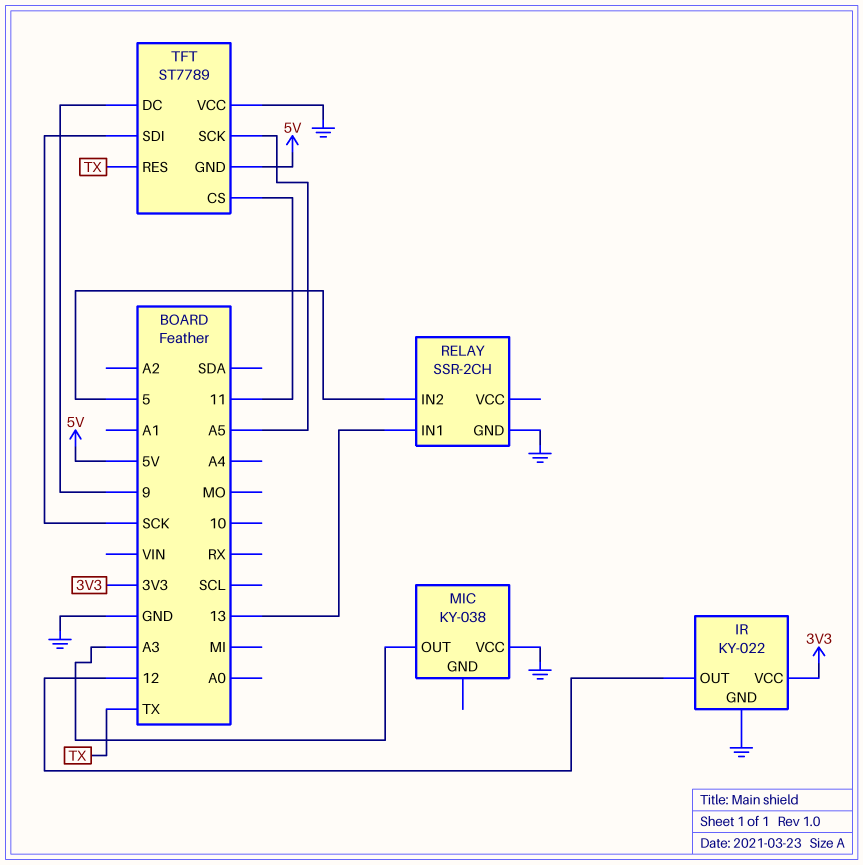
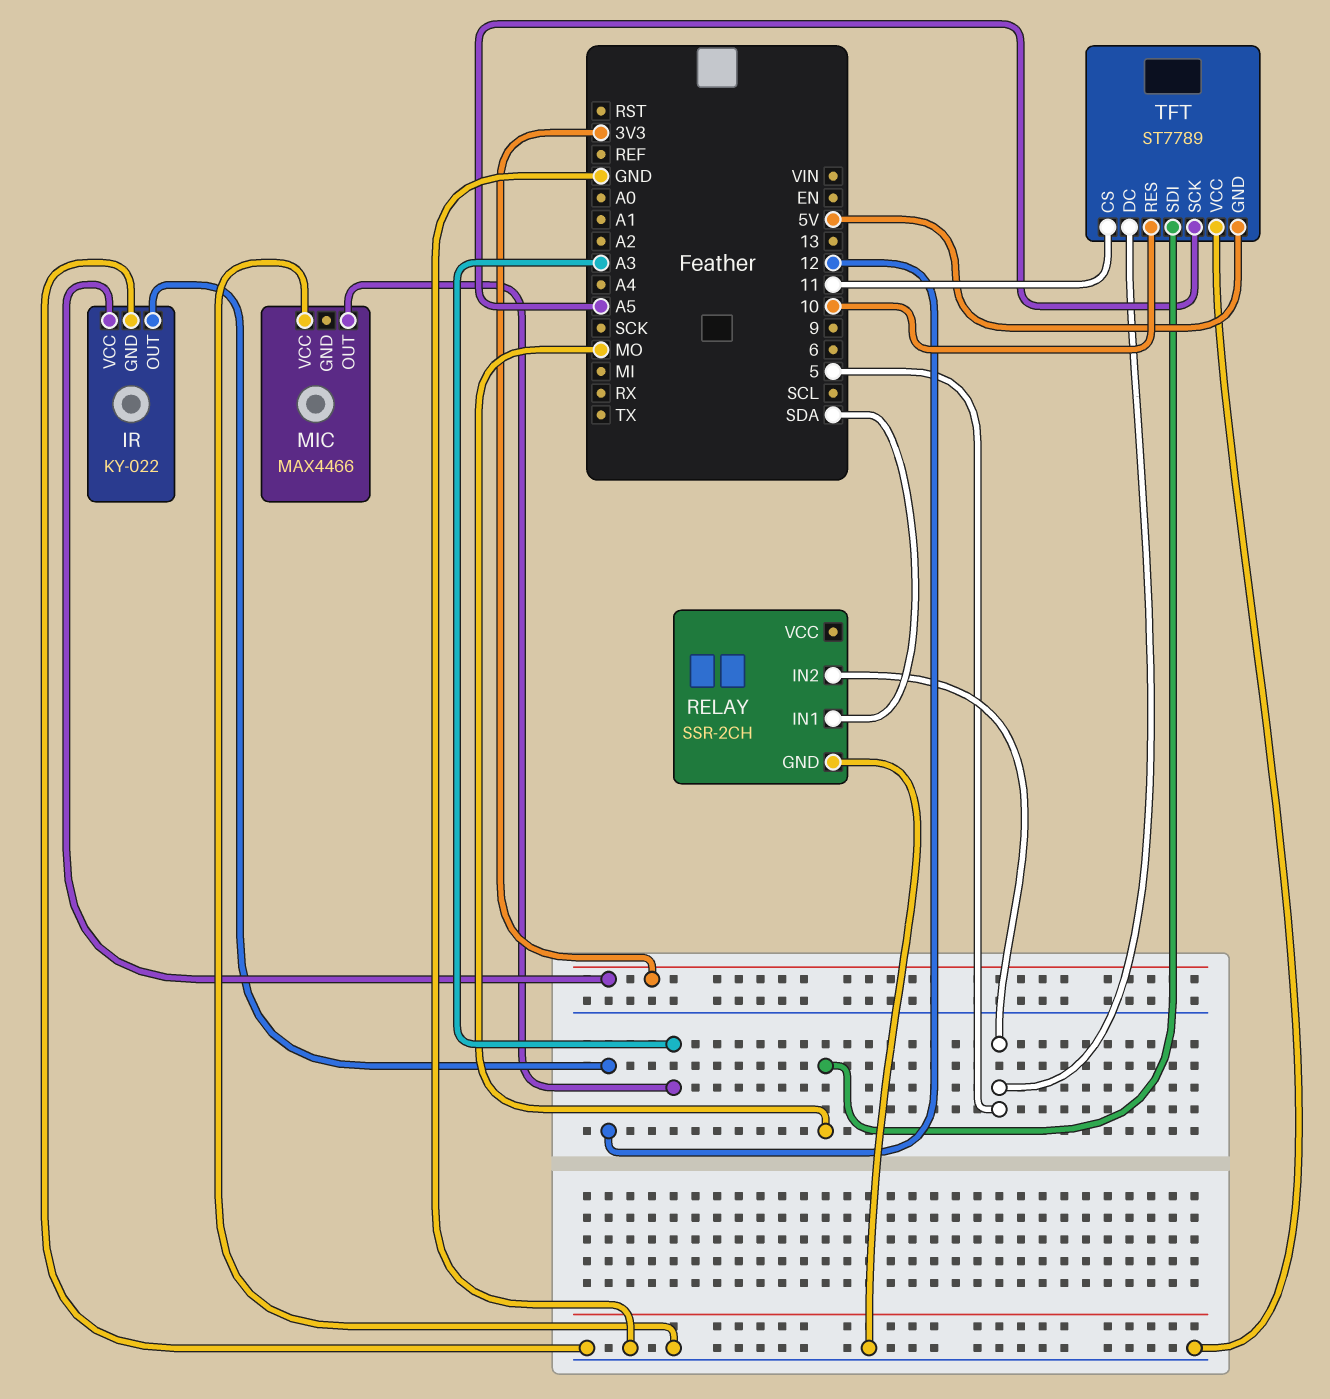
MIC: KY-038 -> MAX4466
RELAY pin IN1: 13 -> SDA
TFT pin DC: 9 -> 5
TFT pin RES: TX -> 10
TFT pin SDI: SCK -> MO

